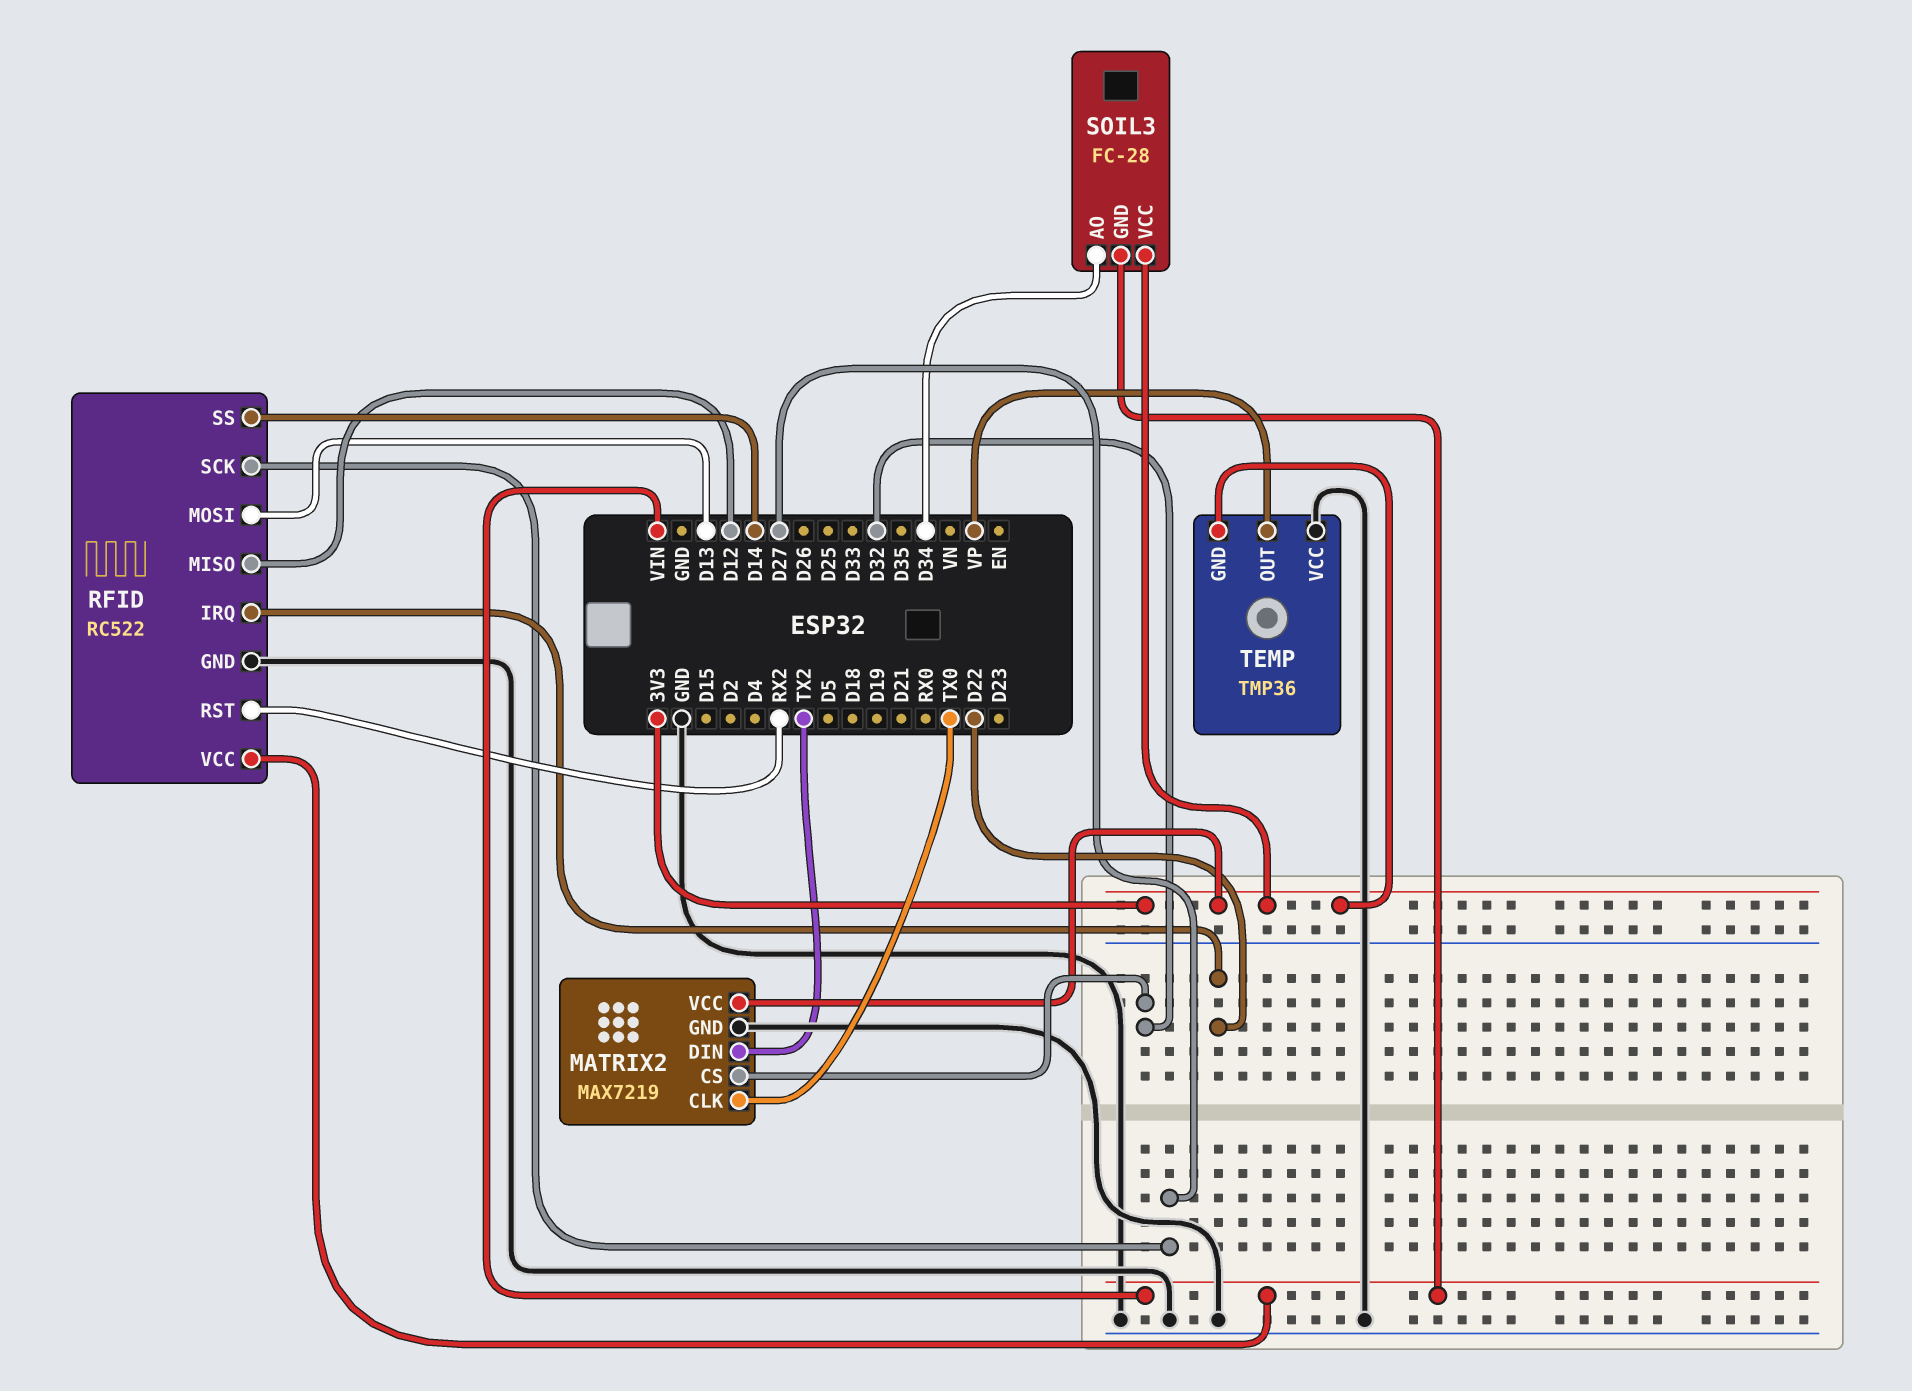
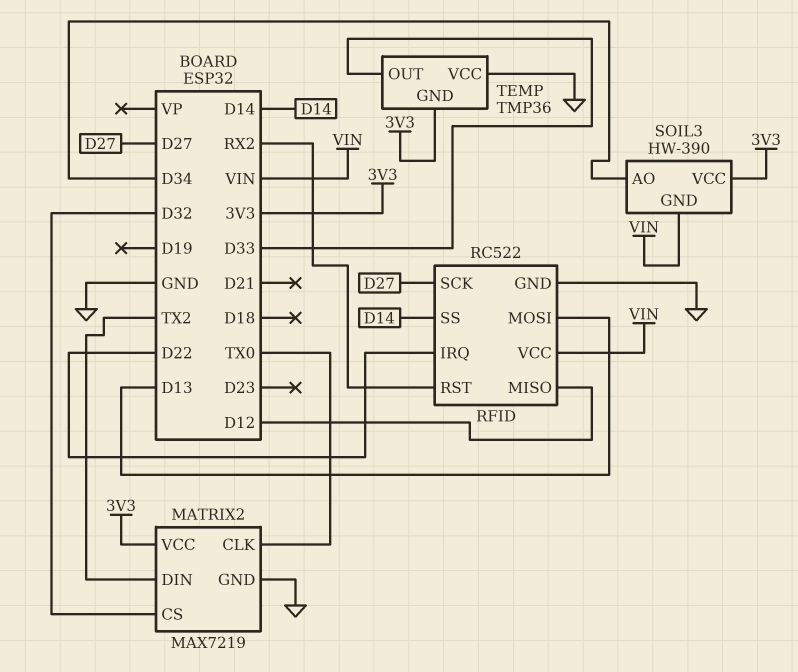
SOIL3: FC-28 -> HW-390
TEMP pin OUT: VP -> D33

